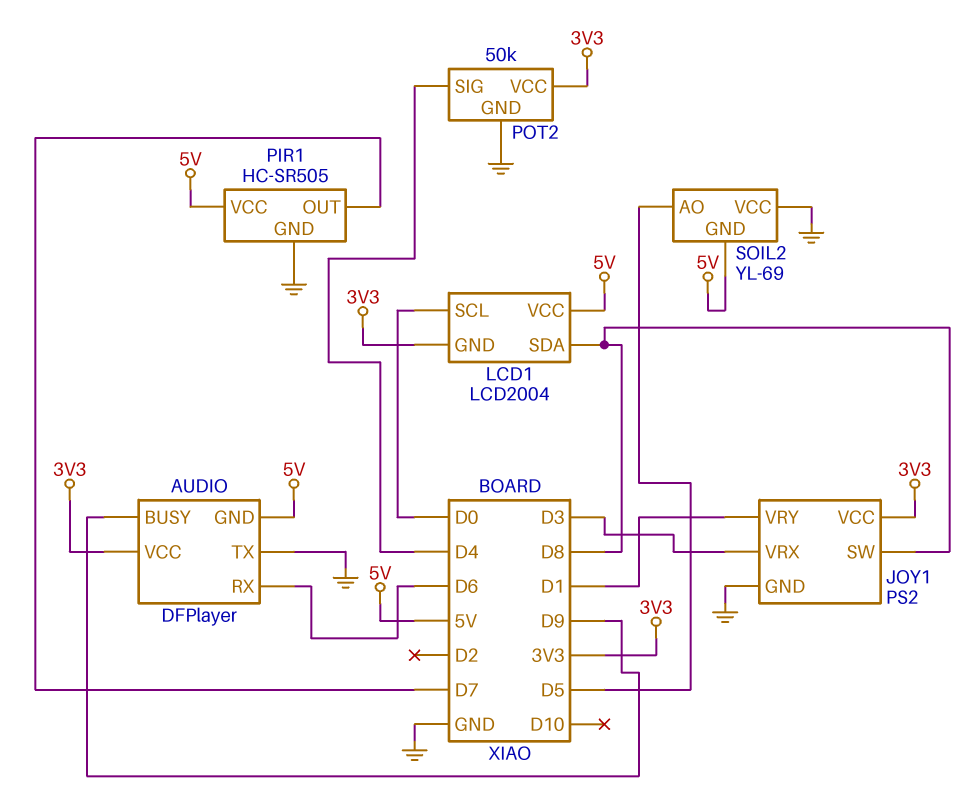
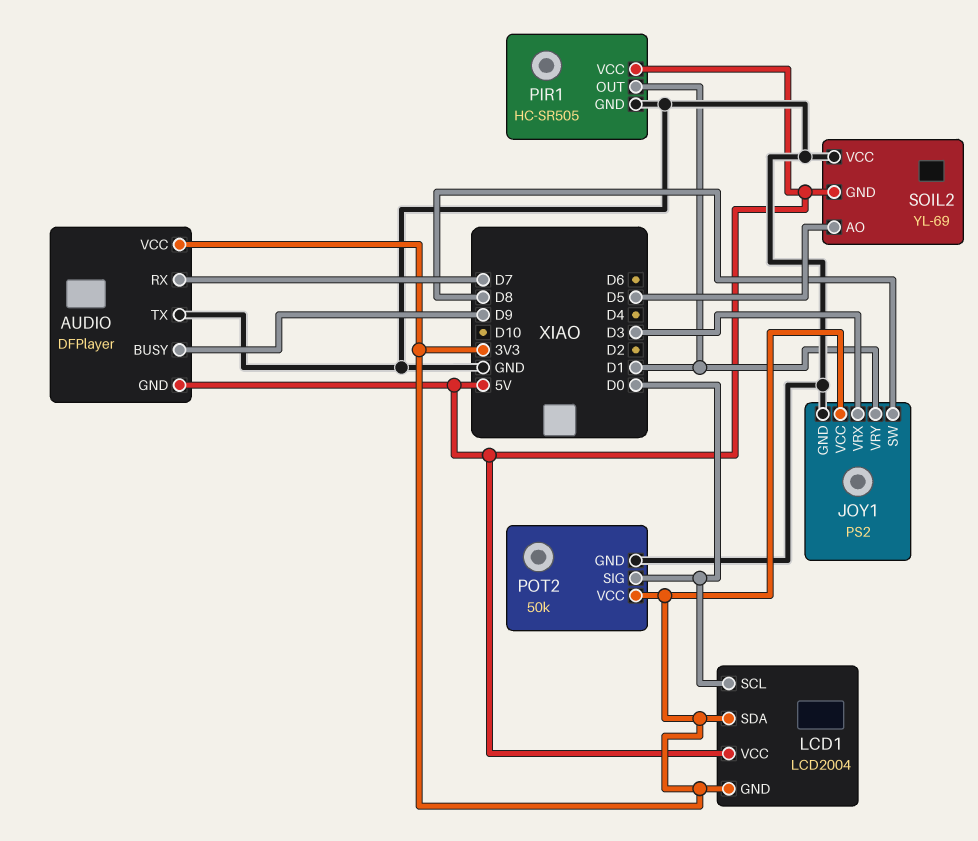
AUDIO pin RX: D6 -> D7
LCD1 pin SDA: D8 -> 3V3
PIR1 pin OUT: D7 -> D1
POT2 pin SIG: D4 -> D0

